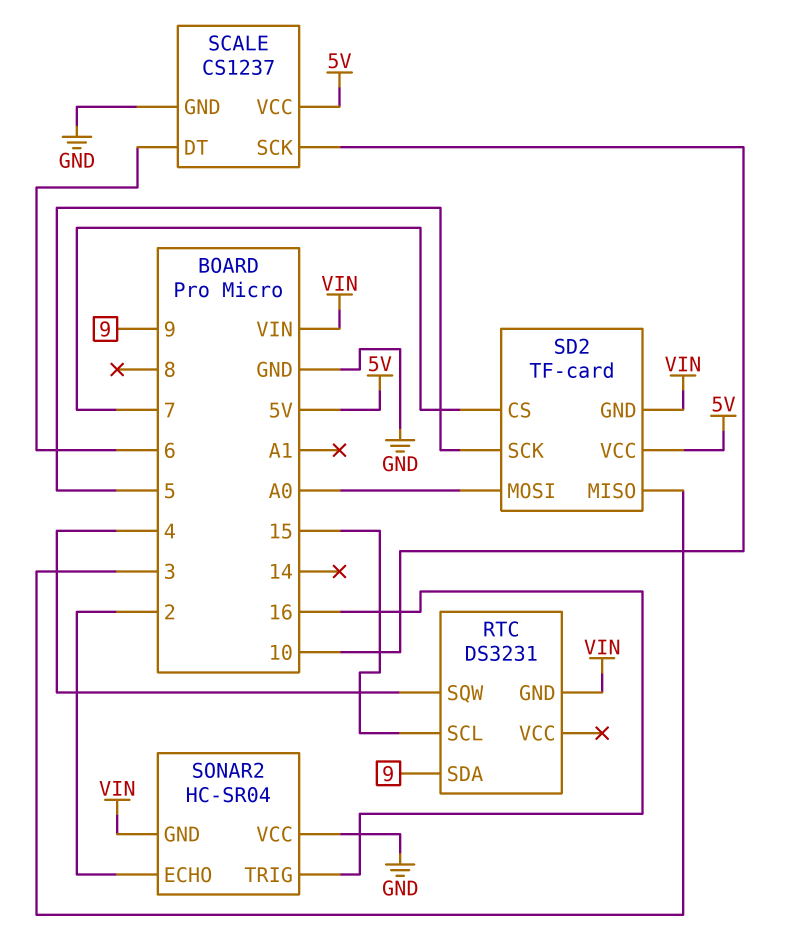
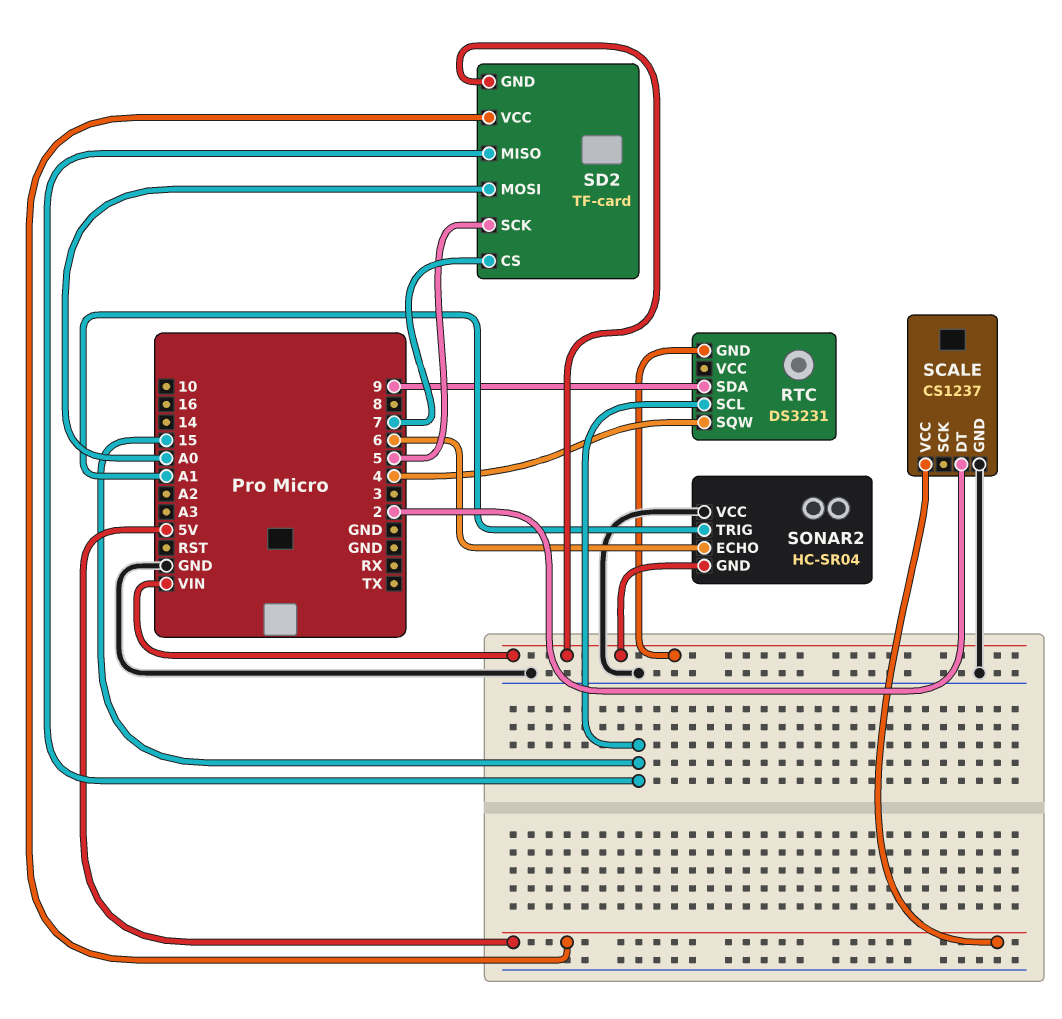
SCALE pin DT: 6 -> 2
SCALE pin SCK: 10 -> none
SD2 pin MISO: 3 -> 15
SONAR2 pin ECHO: 2 -> 6
SONAR2 pin TRIG: 16 -> A1

